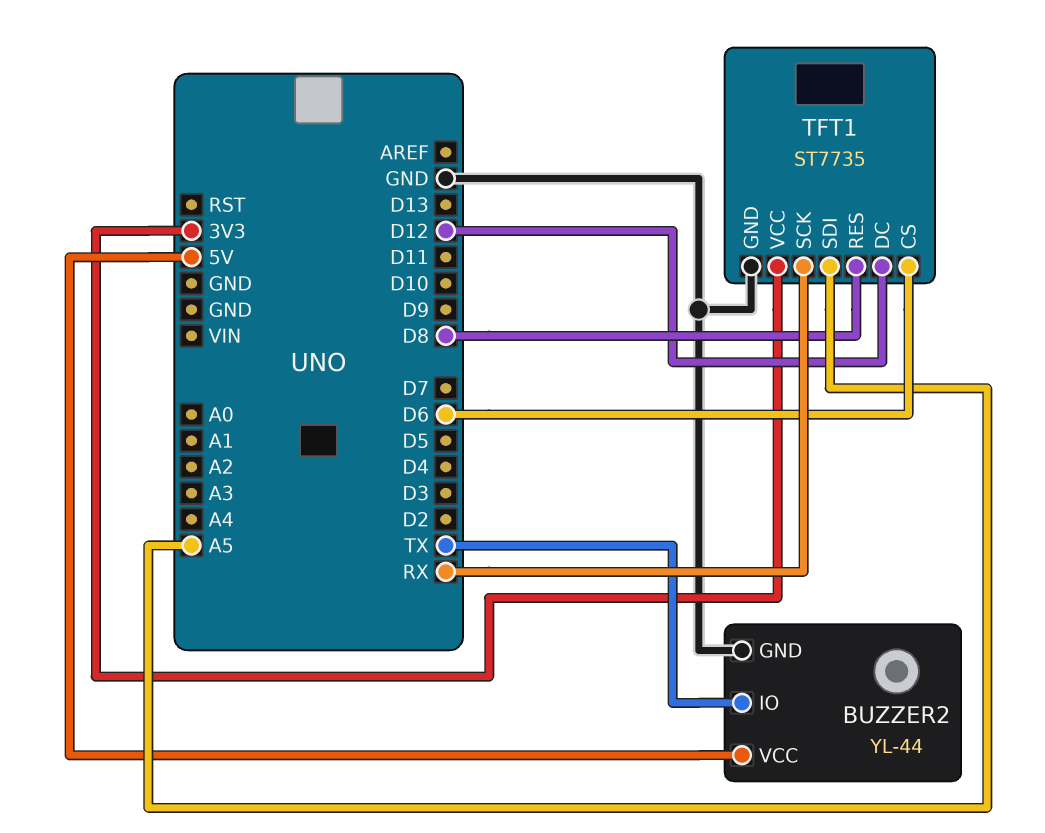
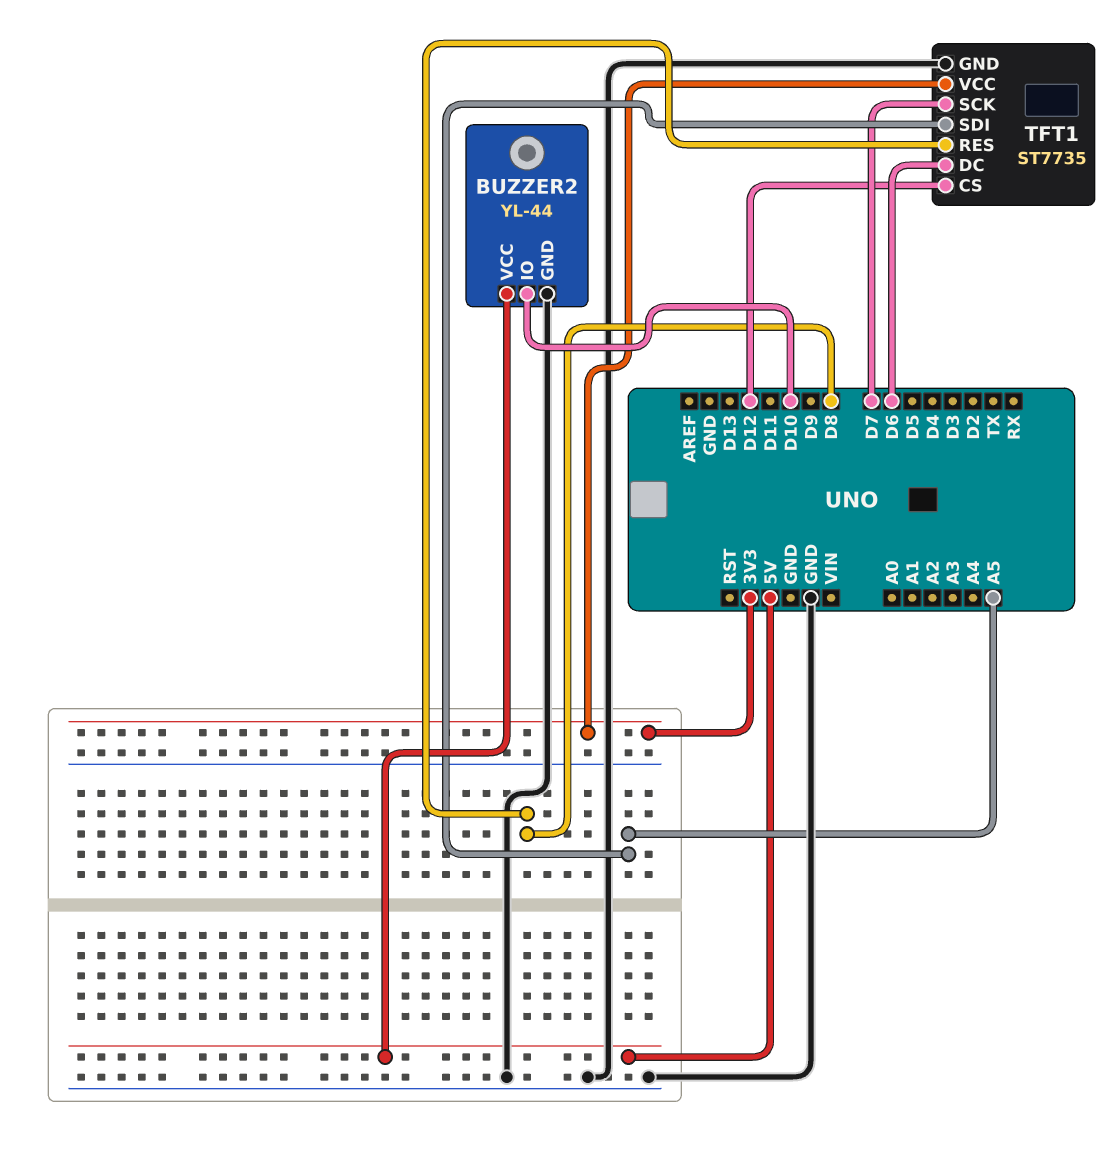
BUZZER2 pin IO: TX -> D10
TFT1 pin CS: D6 -> D12
TFT1 pin DC: D12 -> D6
TFT1 pin SCK: RX -> D7

